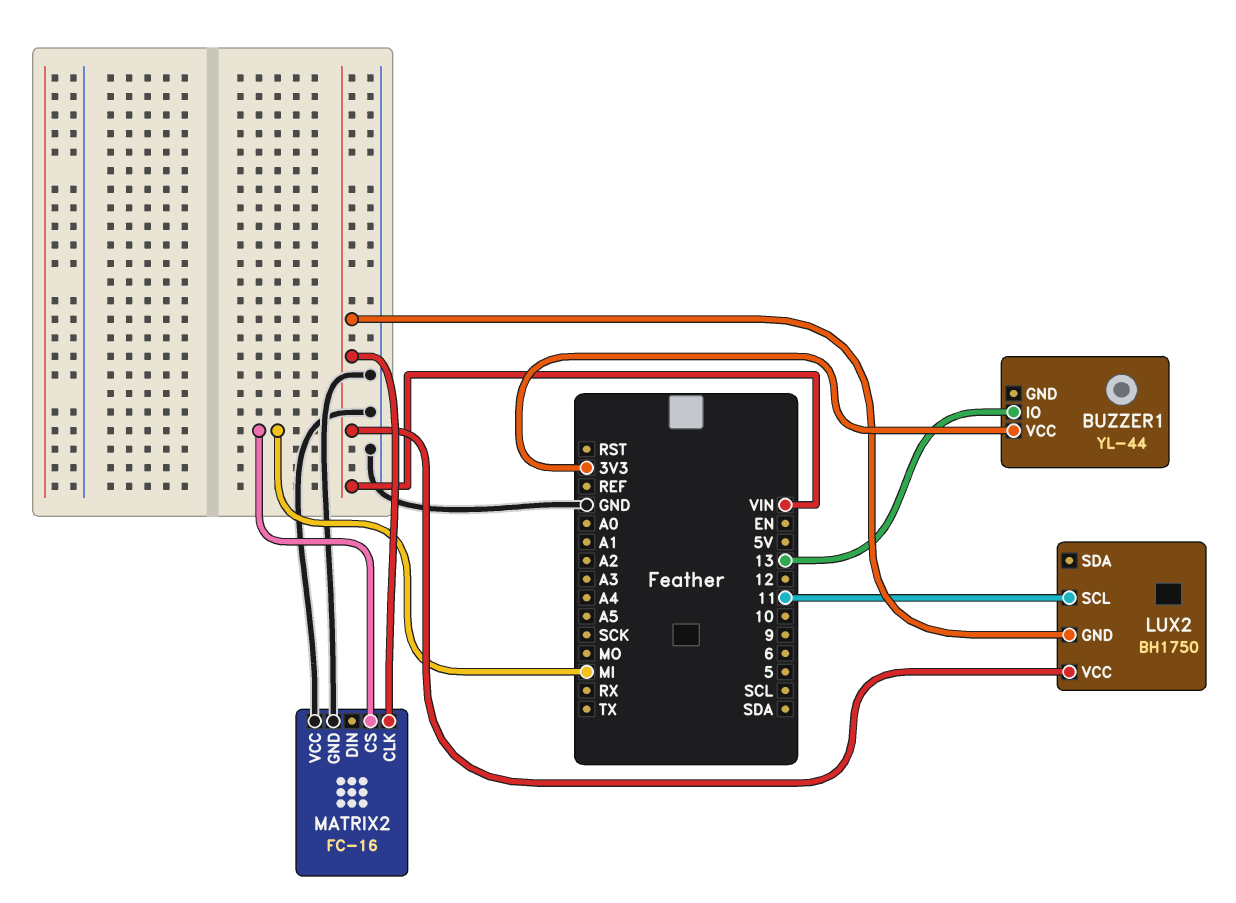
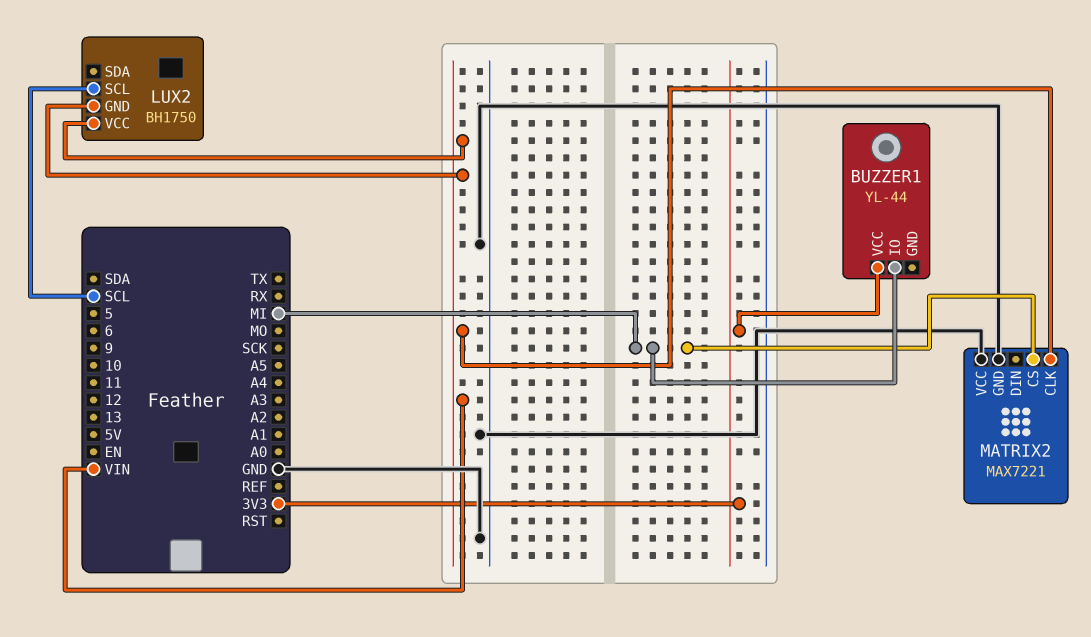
BUZZER1 pin IO: 13 -> MI
LUX2 pin SCL: 11 -> SCL
MATRIX2: FC-16 -> MAX7221

